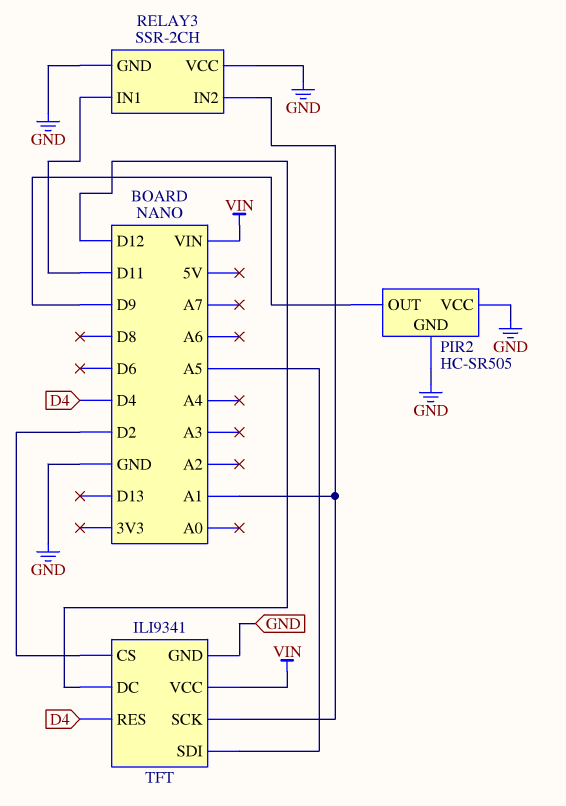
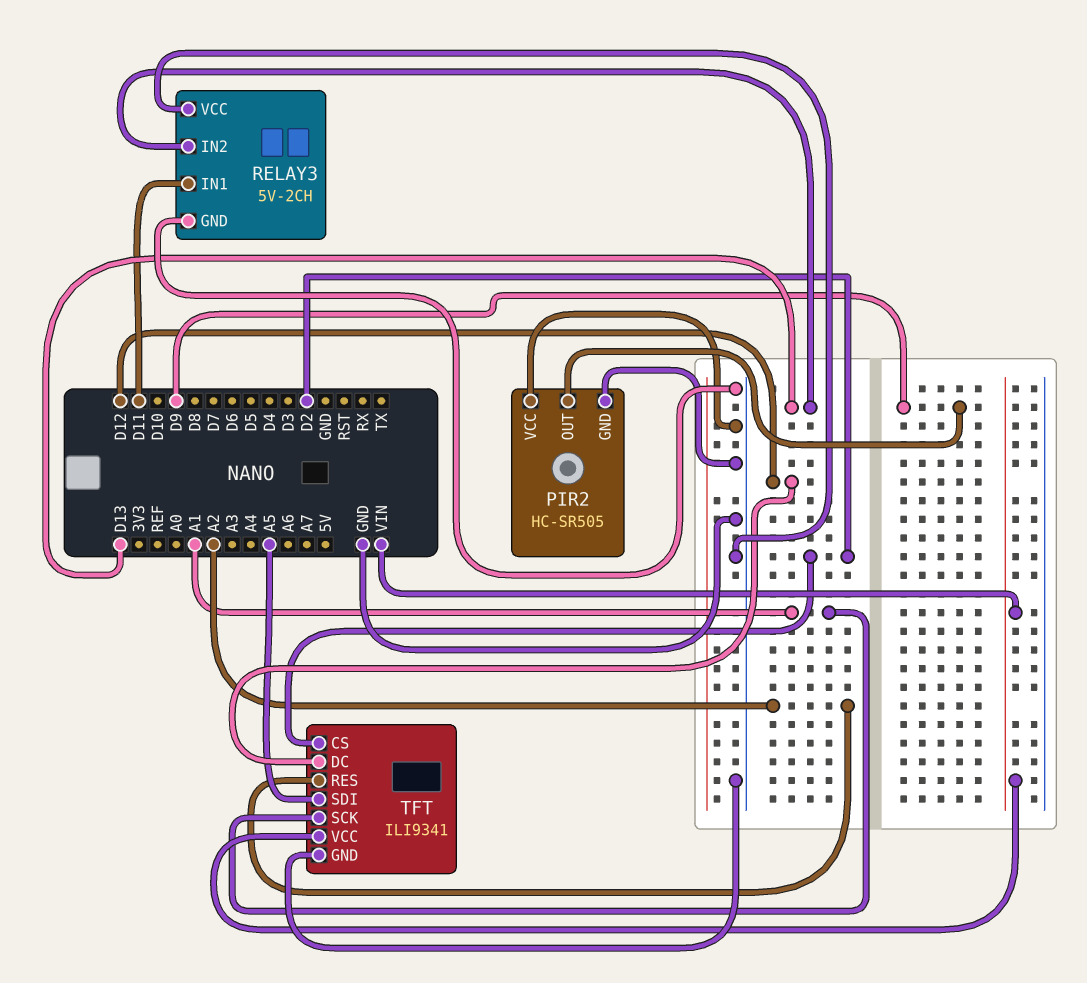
RELAY3: SSR-2CH -> 5V-2CH
RELAY3 pin IN2: A1 -> D13
TFT pin RES: D4 -> A2

